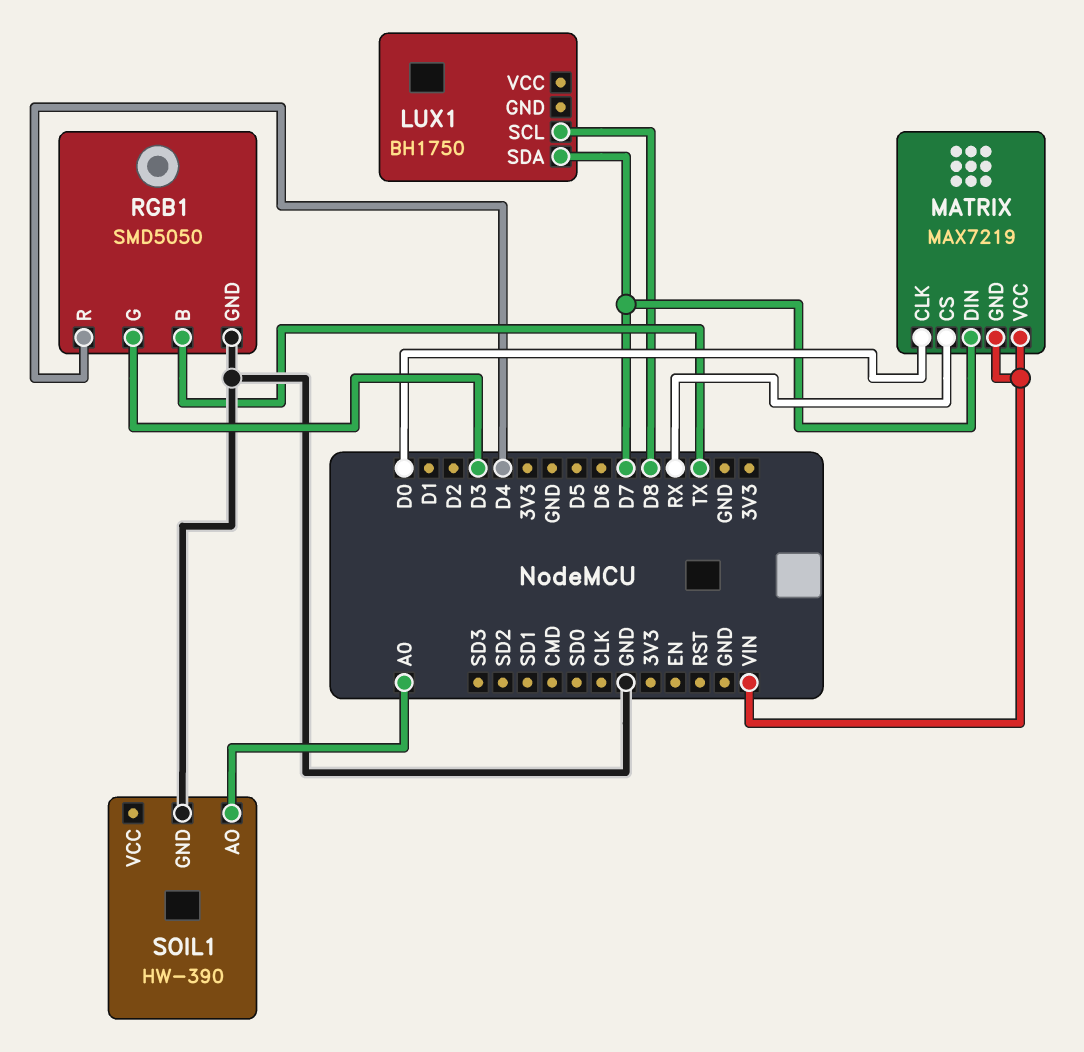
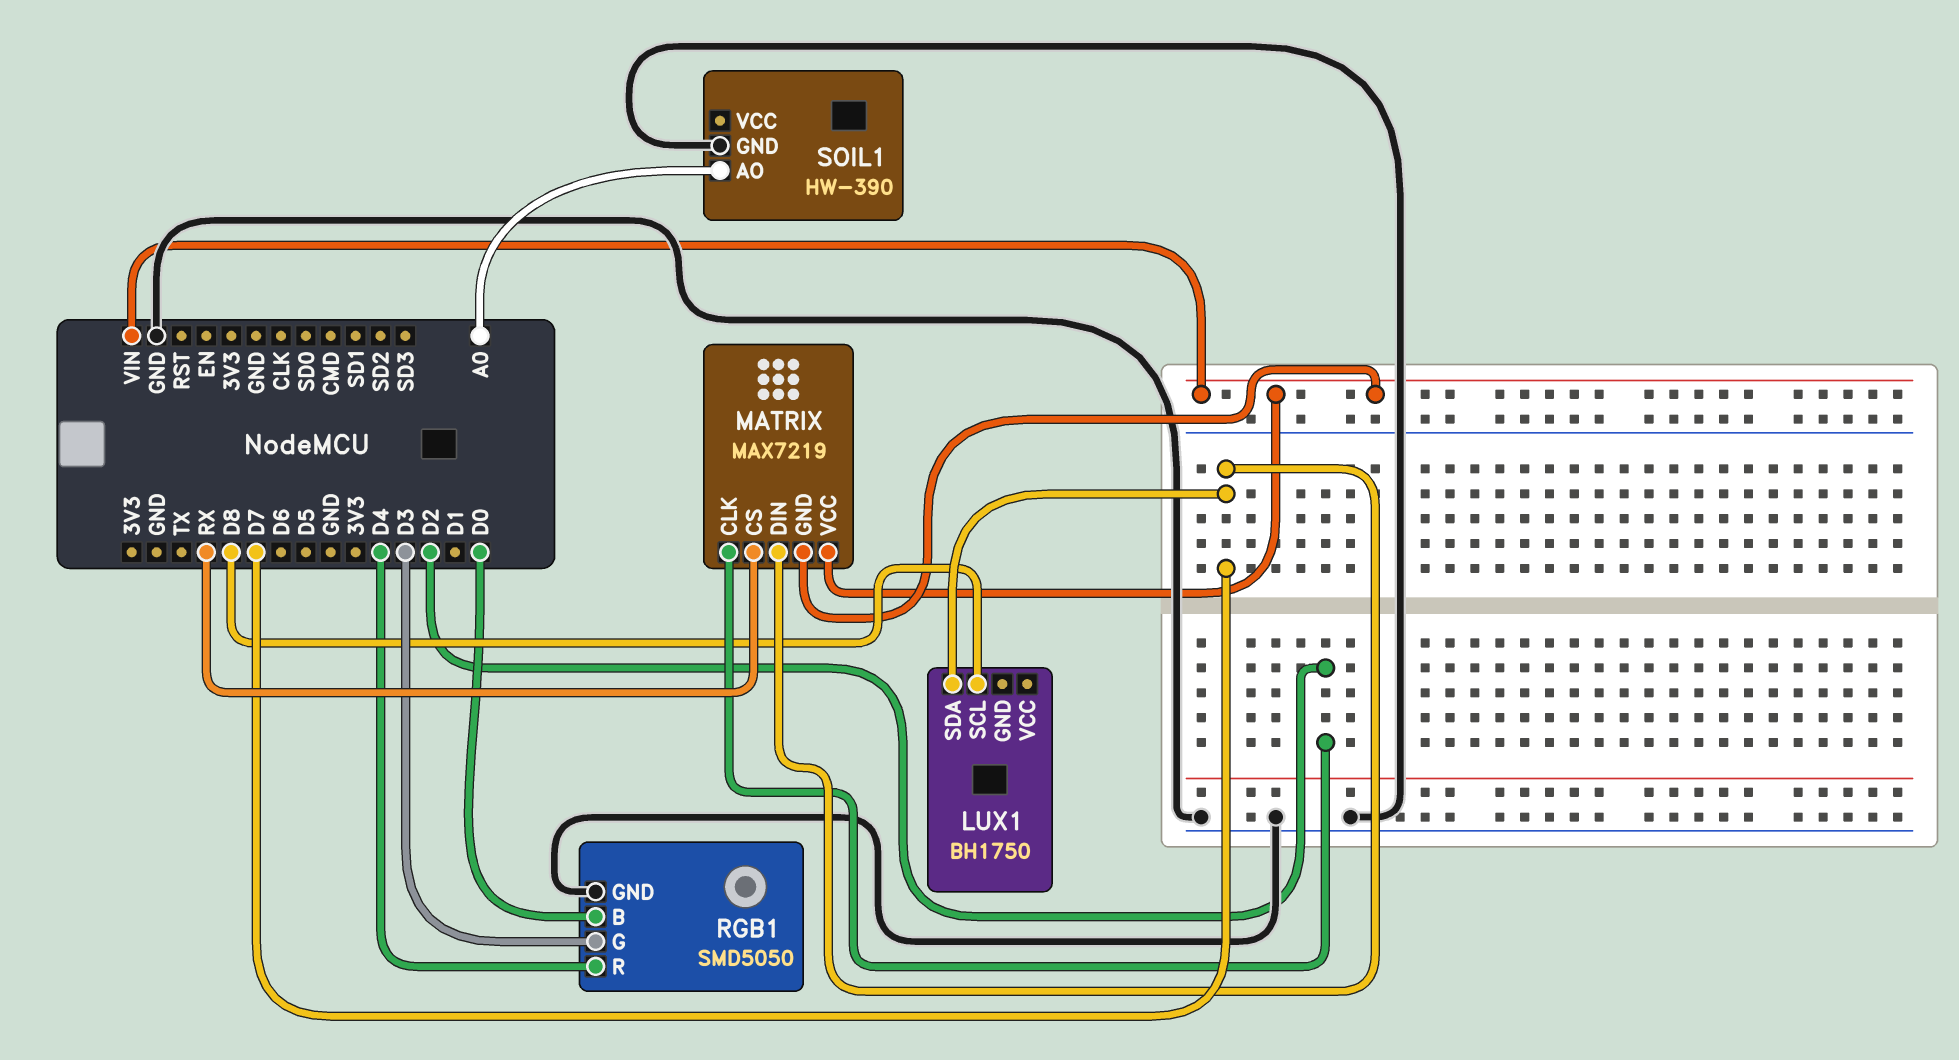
MATRIX pin CLK: D0 -> D2
RGB1 pin B: TX -> D0

